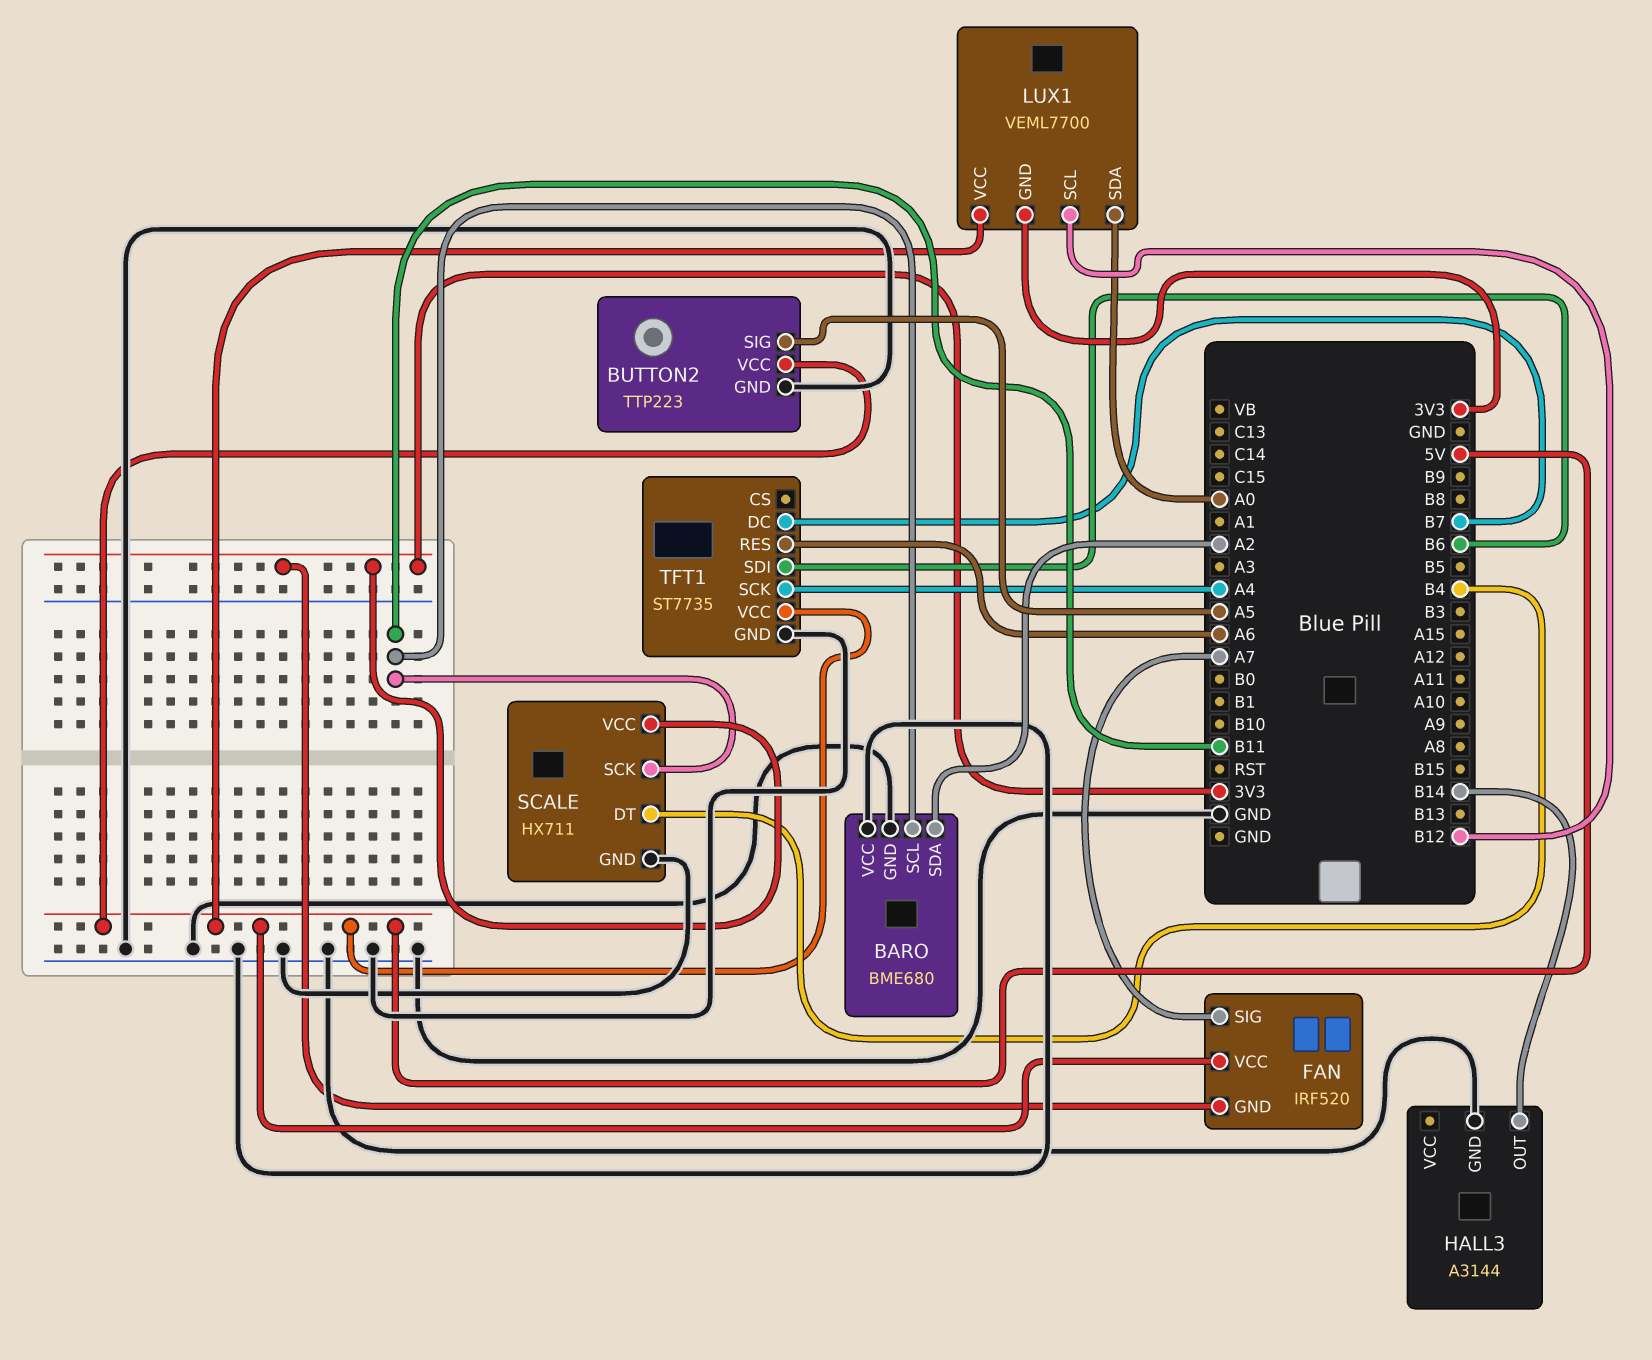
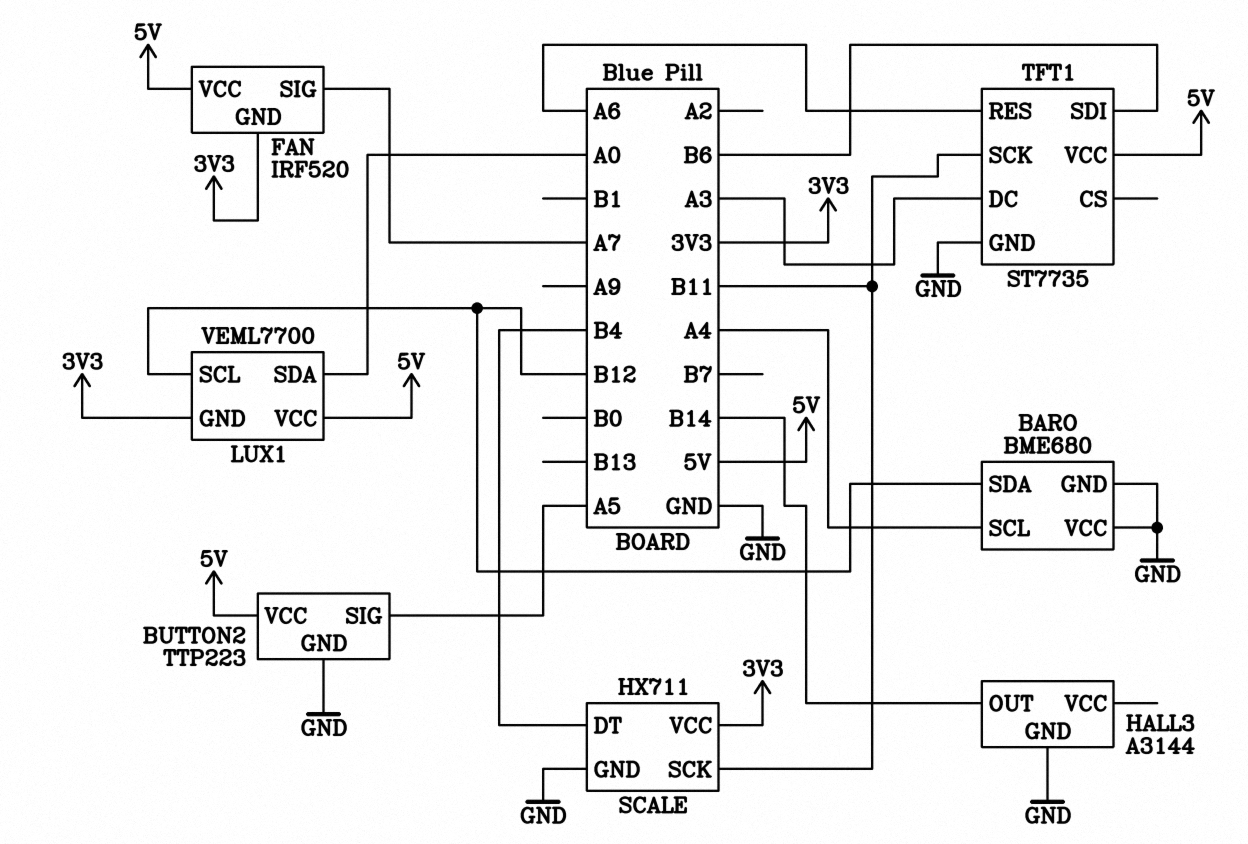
BARO pin SCL: B11 -> A4
BARO pin SDA: A2 -> B12
TFT1 pin DC: B7 -> A3
TFT1 pin SCK: A4 -> B11

